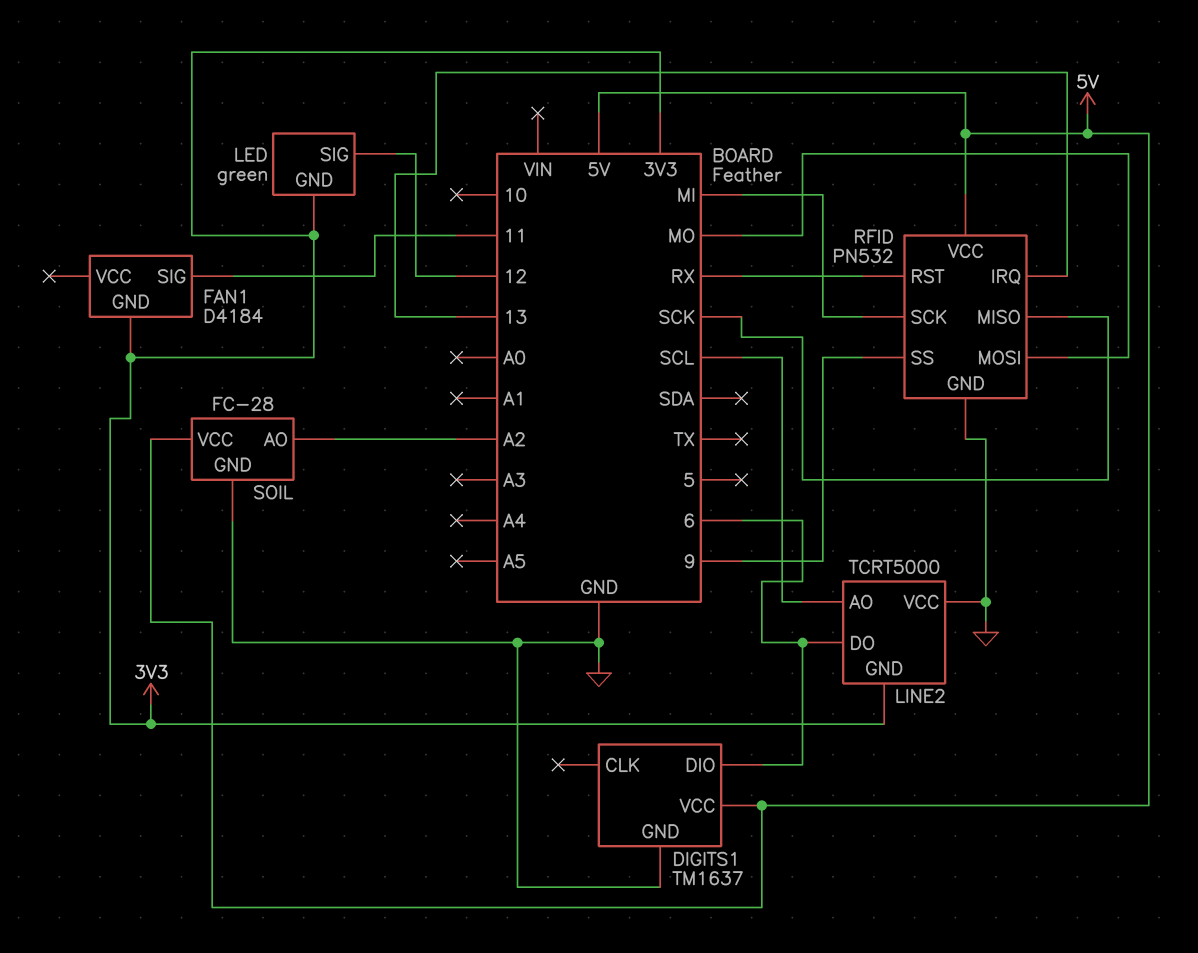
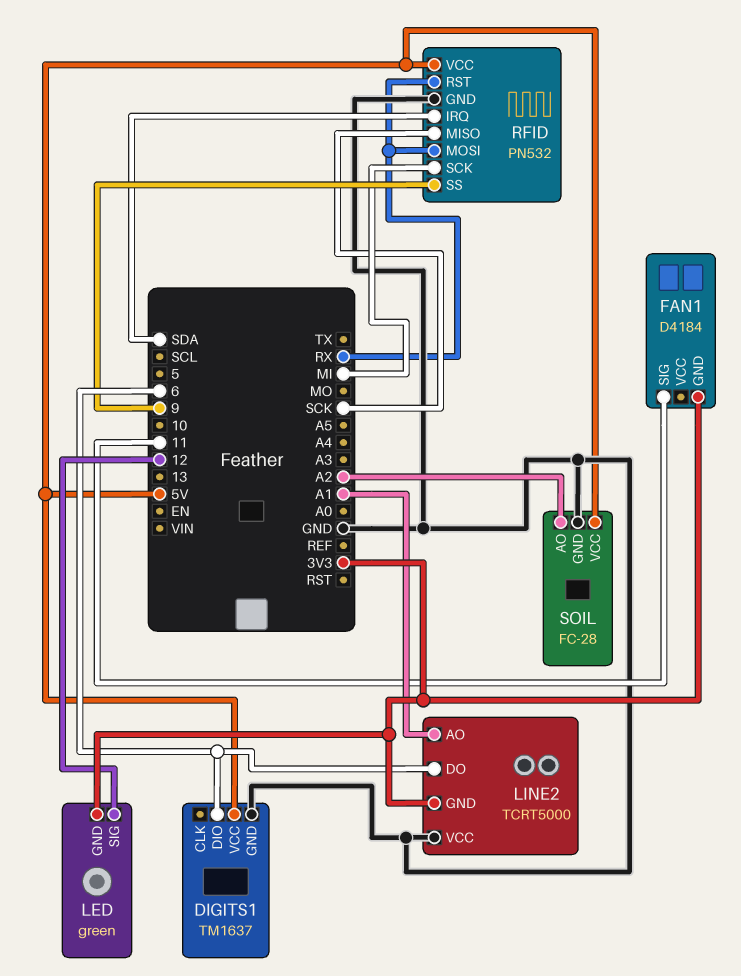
LINE2 pin AO: SCL -> A1
RFID pin IRQ: 13 -> SDA
RFID pin MOSI: MO -> RX

